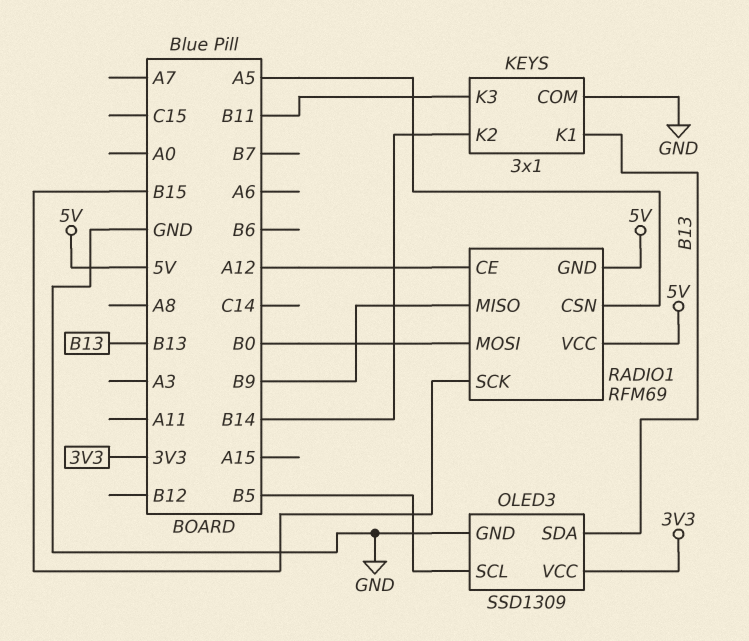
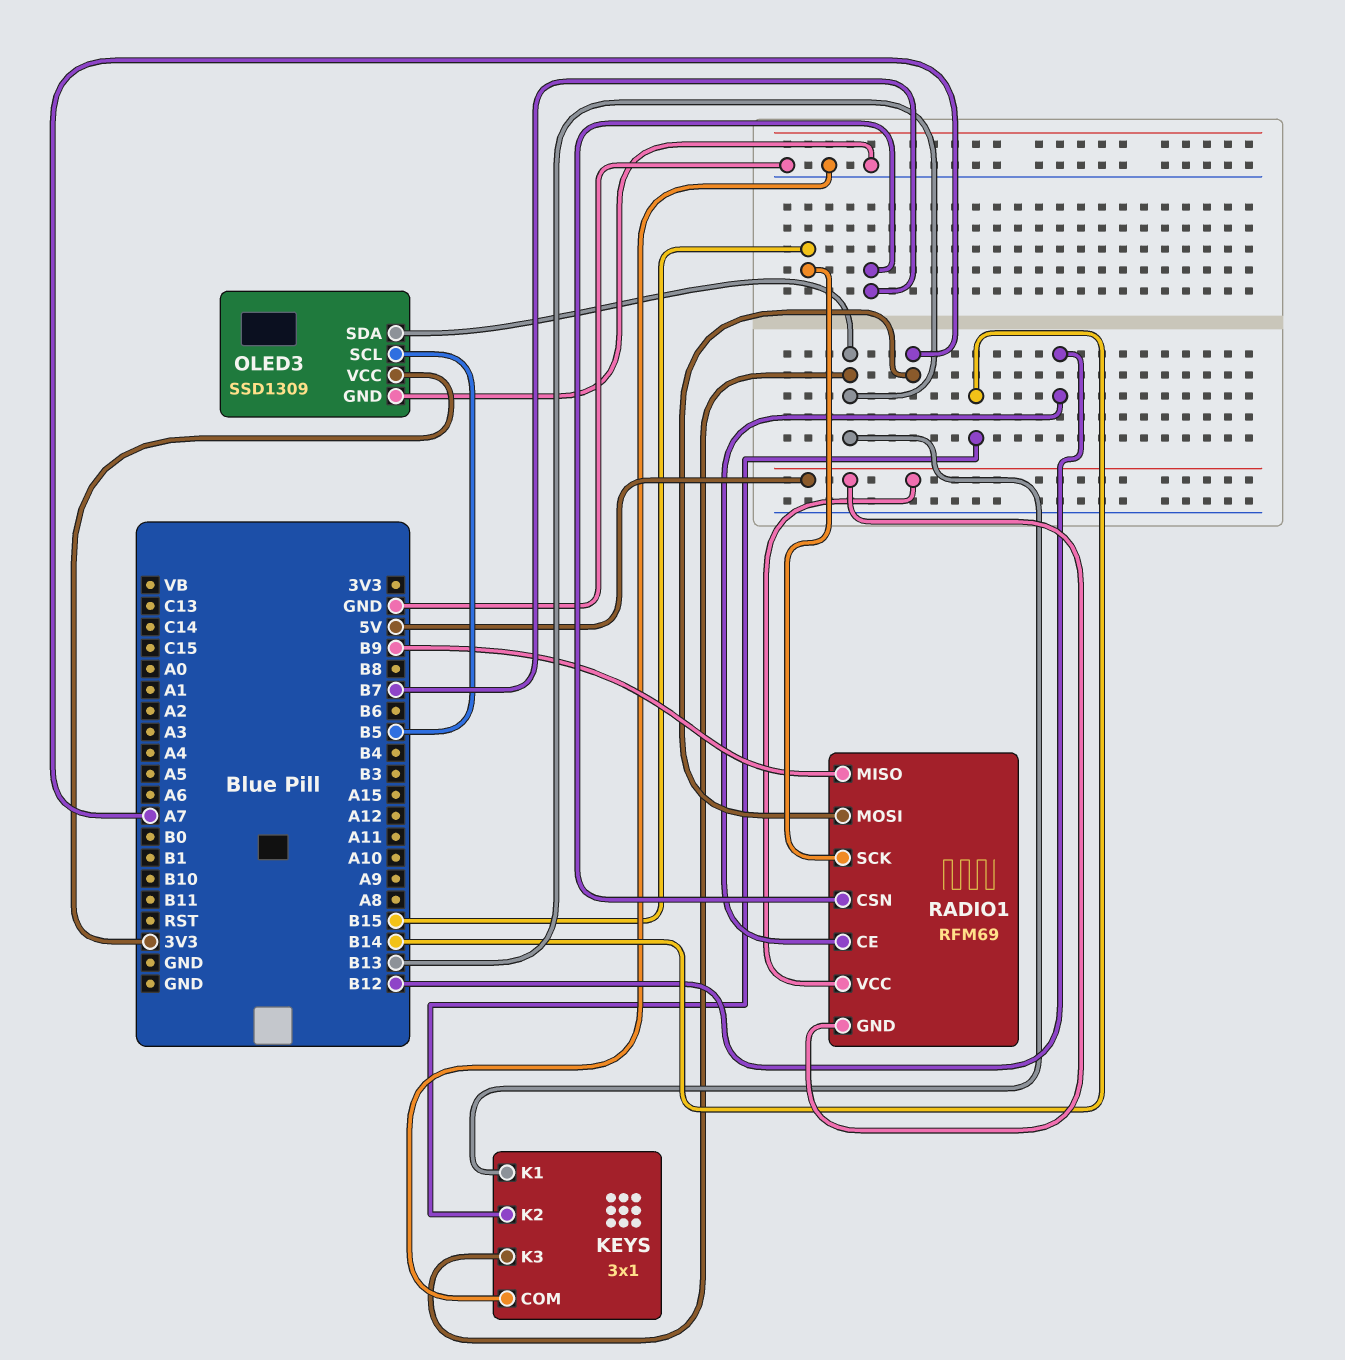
KEYS pin K3: B11 -> B13
RADIO1 pin CE: A12 -> B12
RADIO1 pin CSN: A5 -> B7
RADIO1 pin MOSI: B0 -> A7

